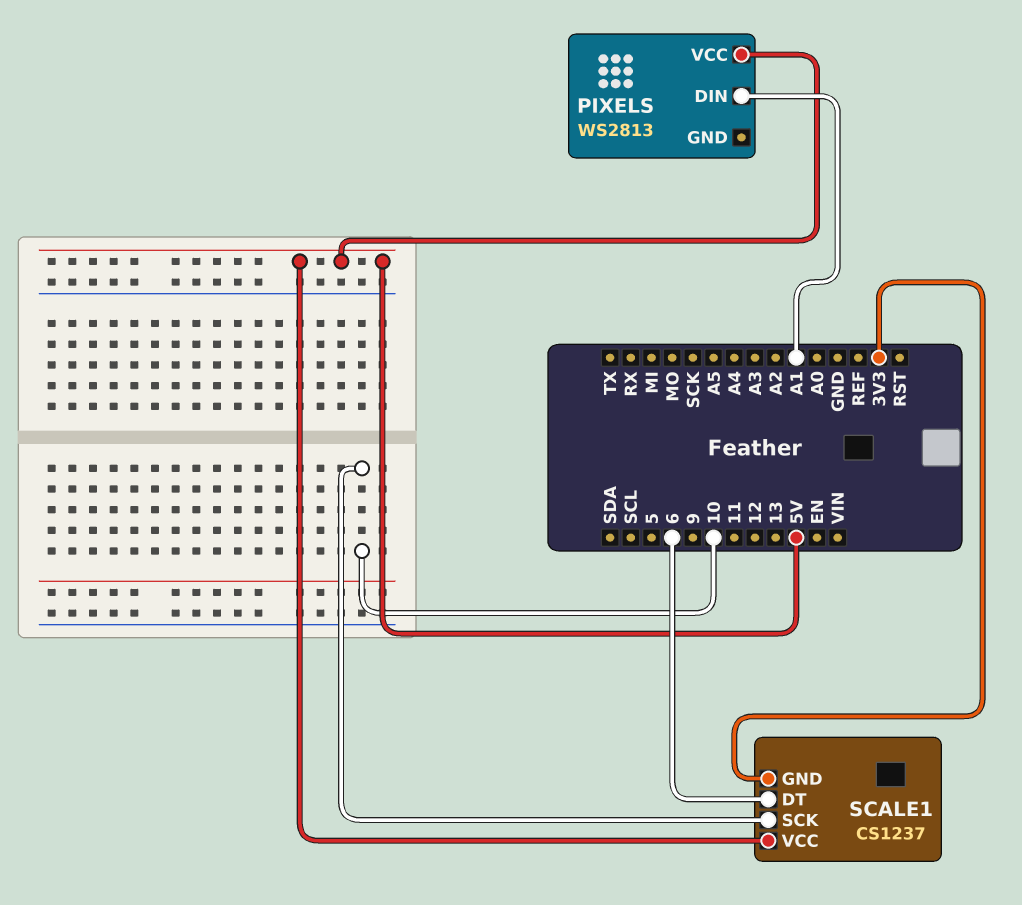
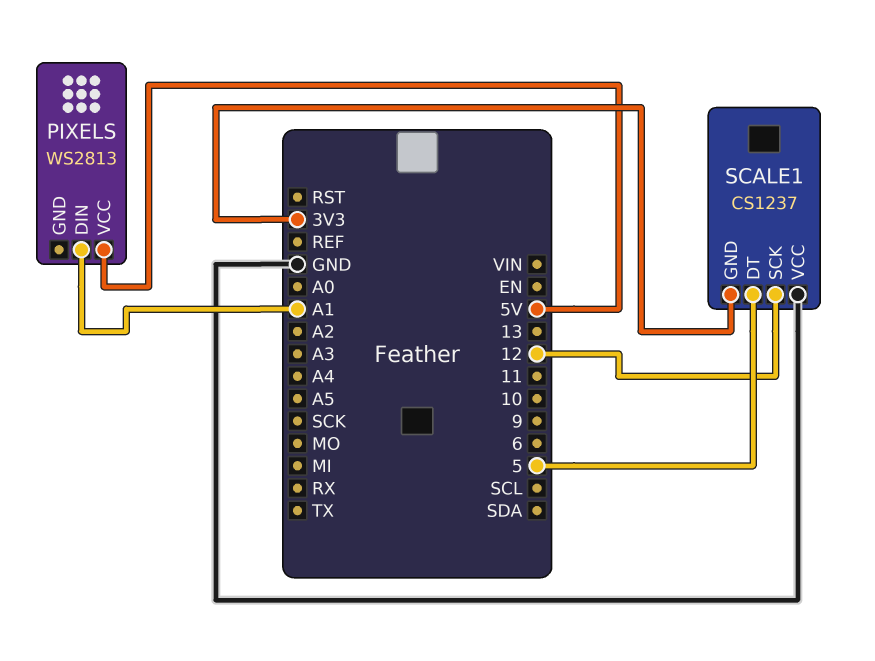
SCALE1 pin DT: 6 -> 5
SCALE1 pin SCK: 10 -> 12
SCALE1 pin VCC: 5V -> GND

